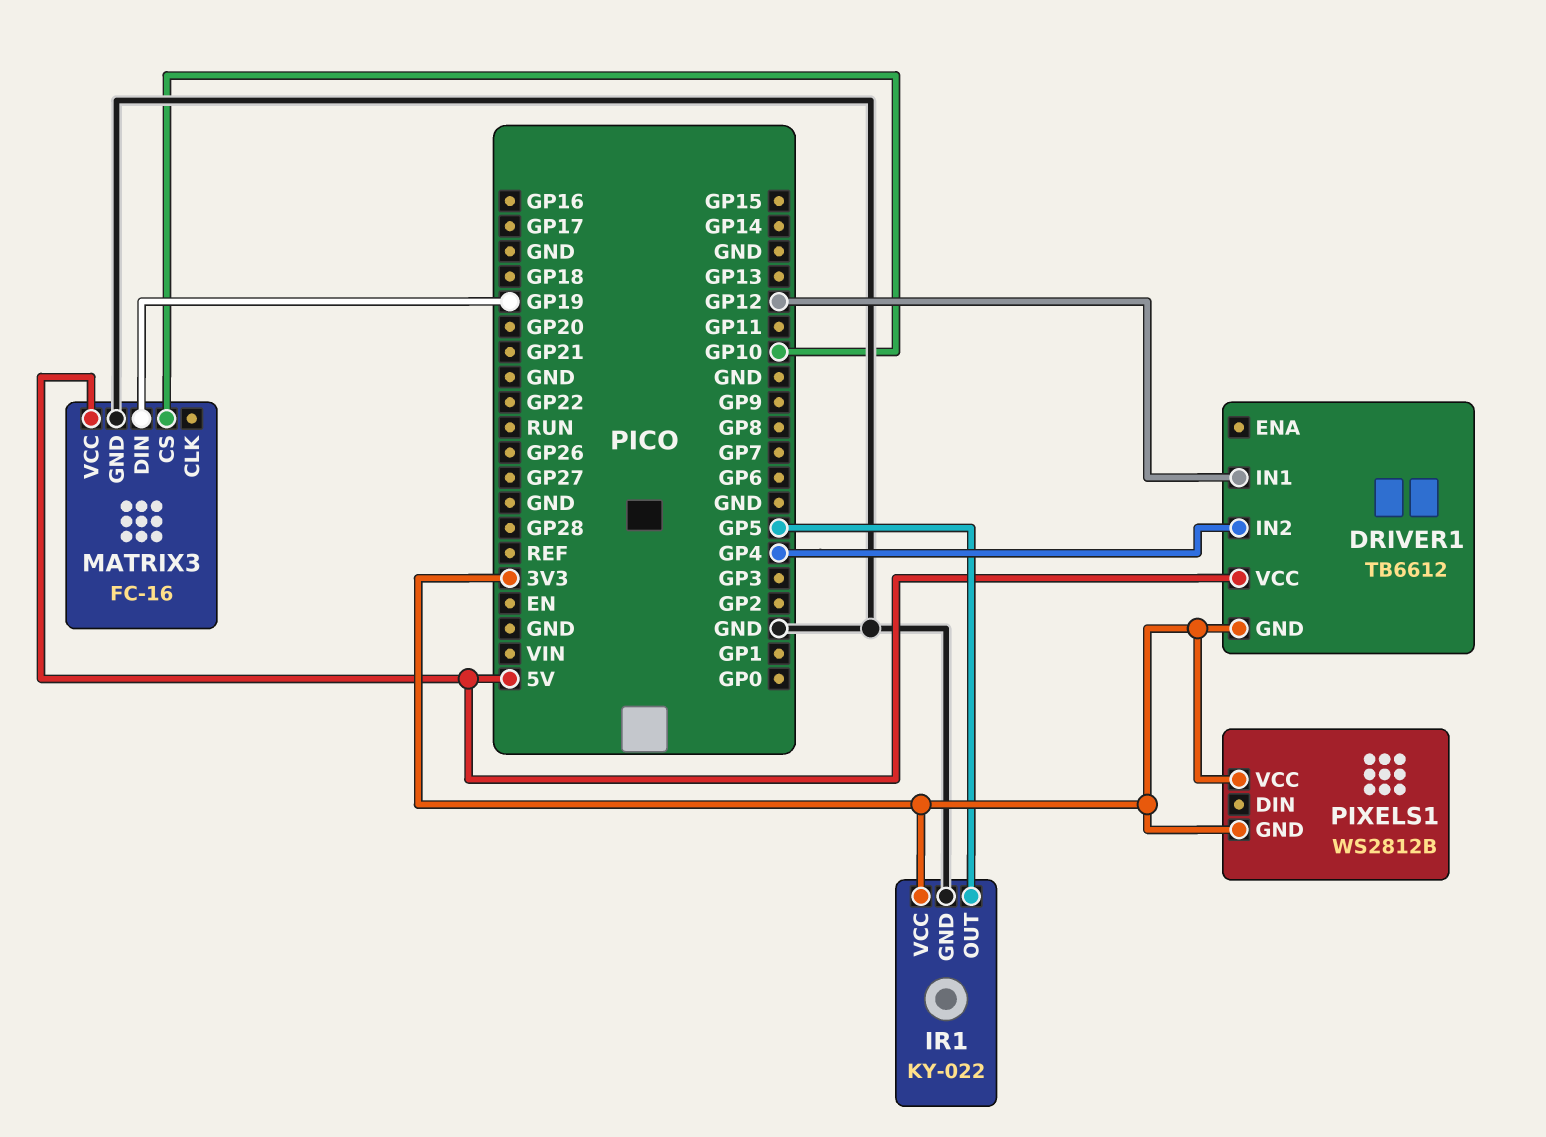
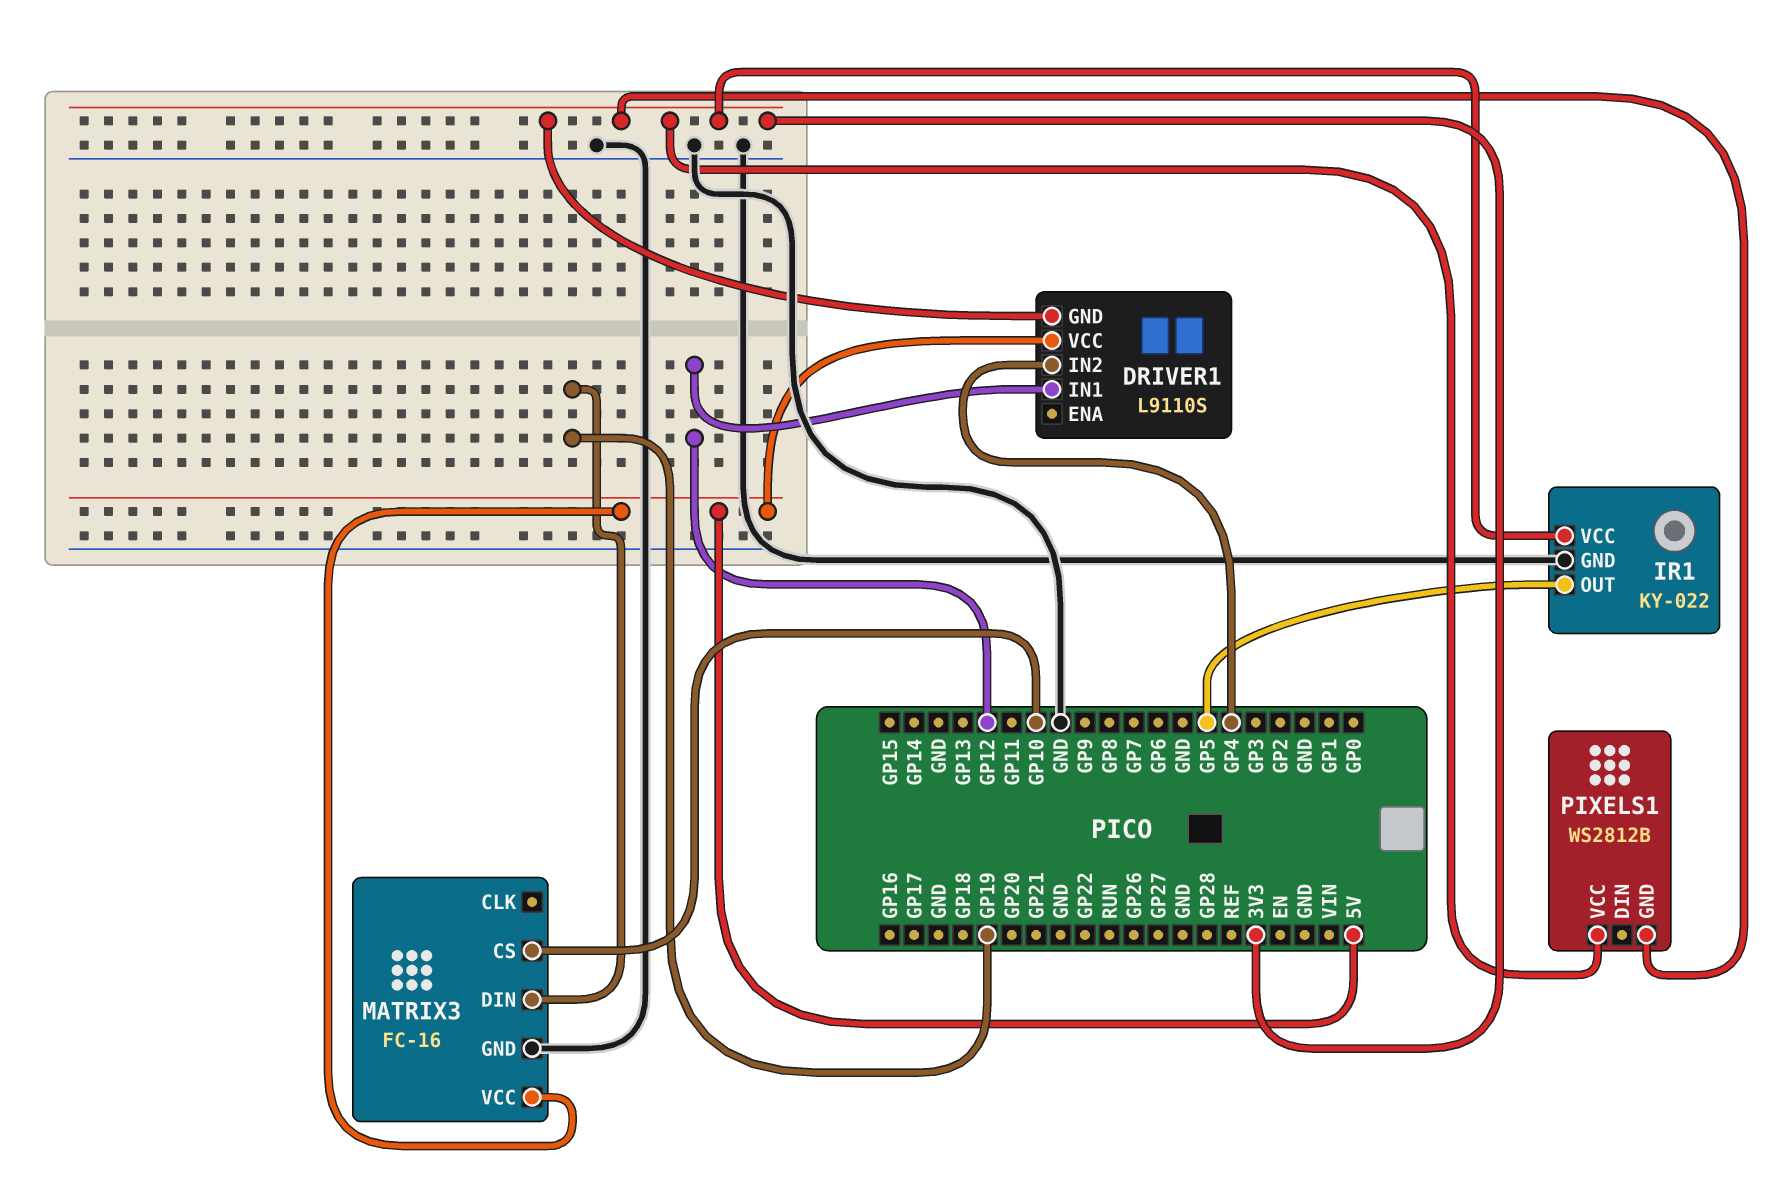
DRIVER1: TB6612 -> L9110S

